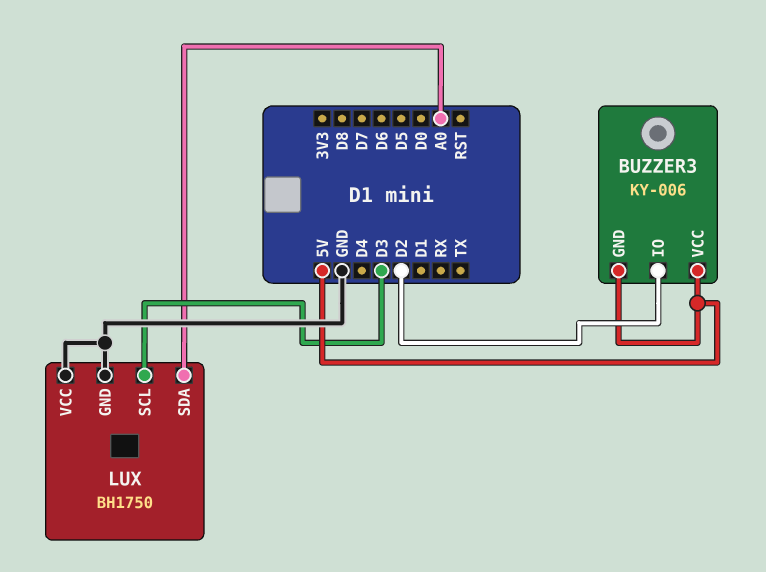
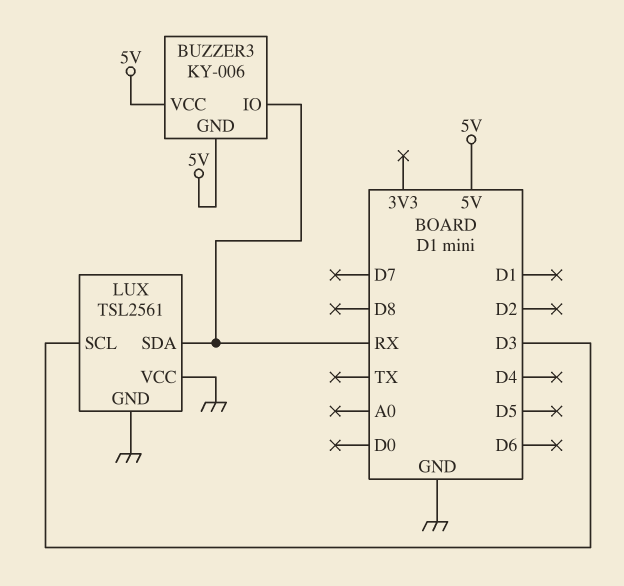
BUZZER3 pin IO: D2 -> RX
LUX: BH1750 -> TSL2561
LUX pin SDA: A0 -> RX

